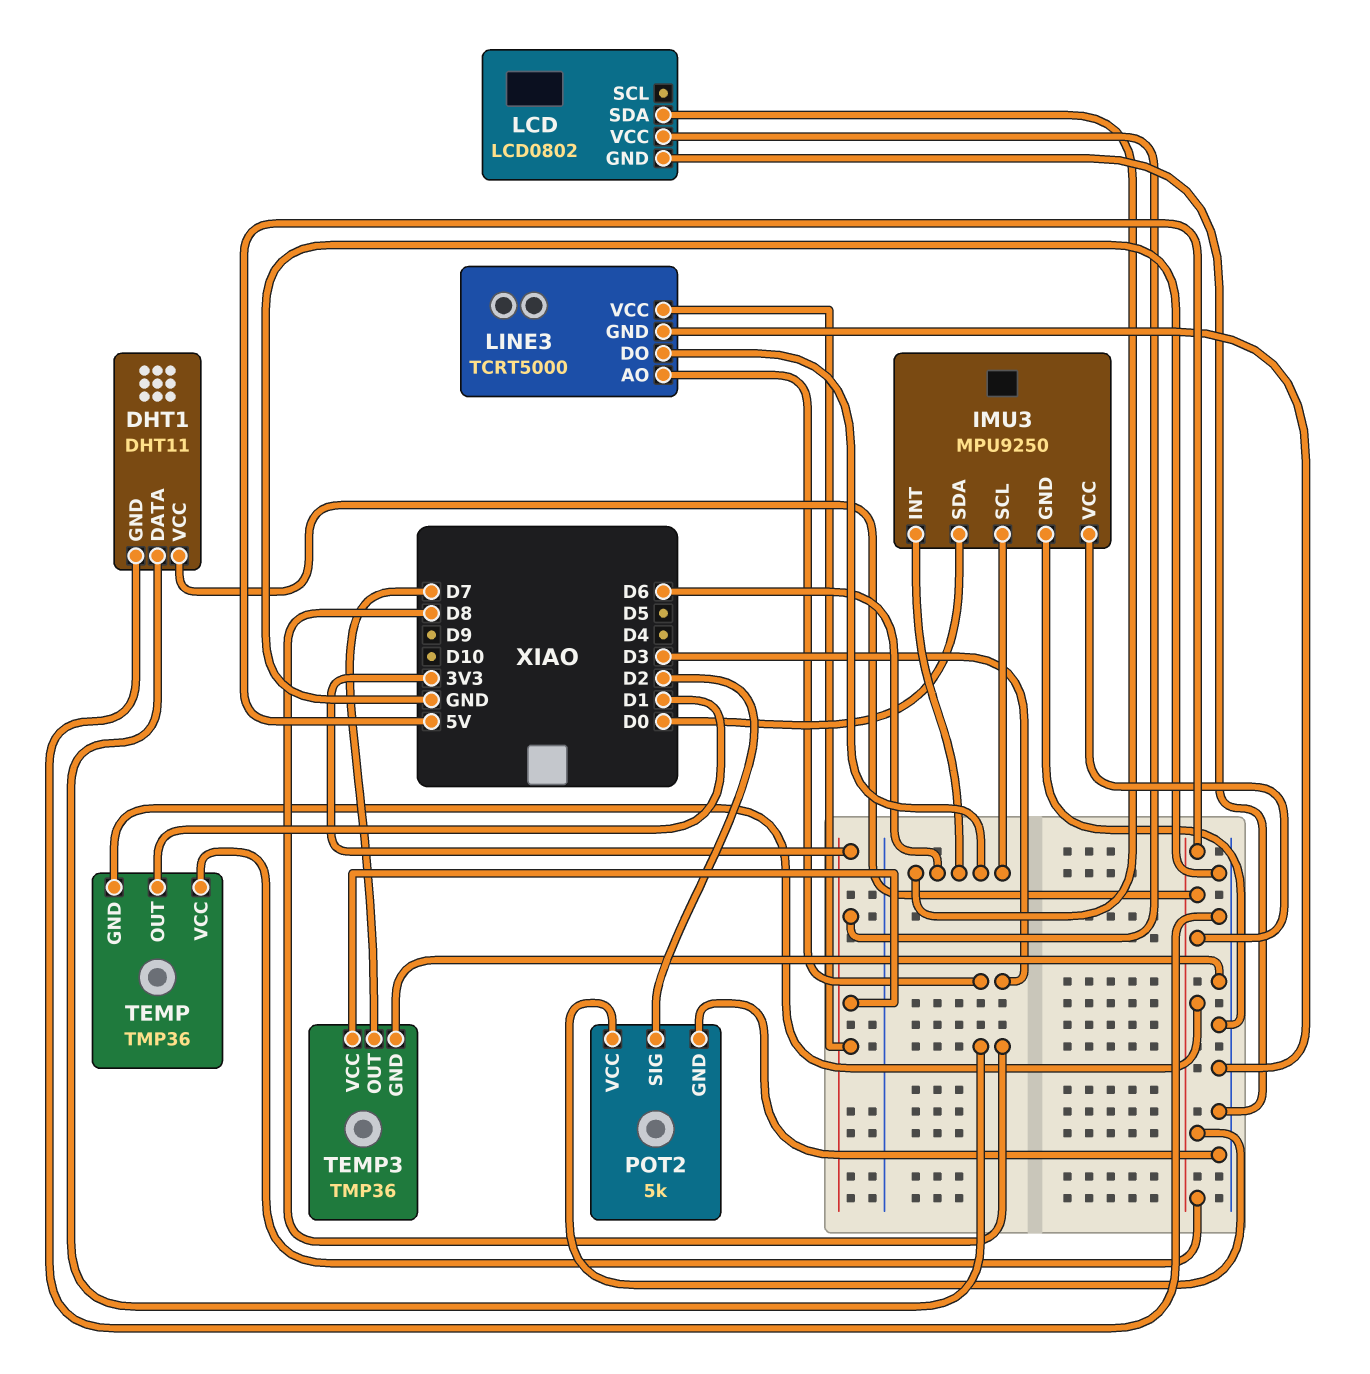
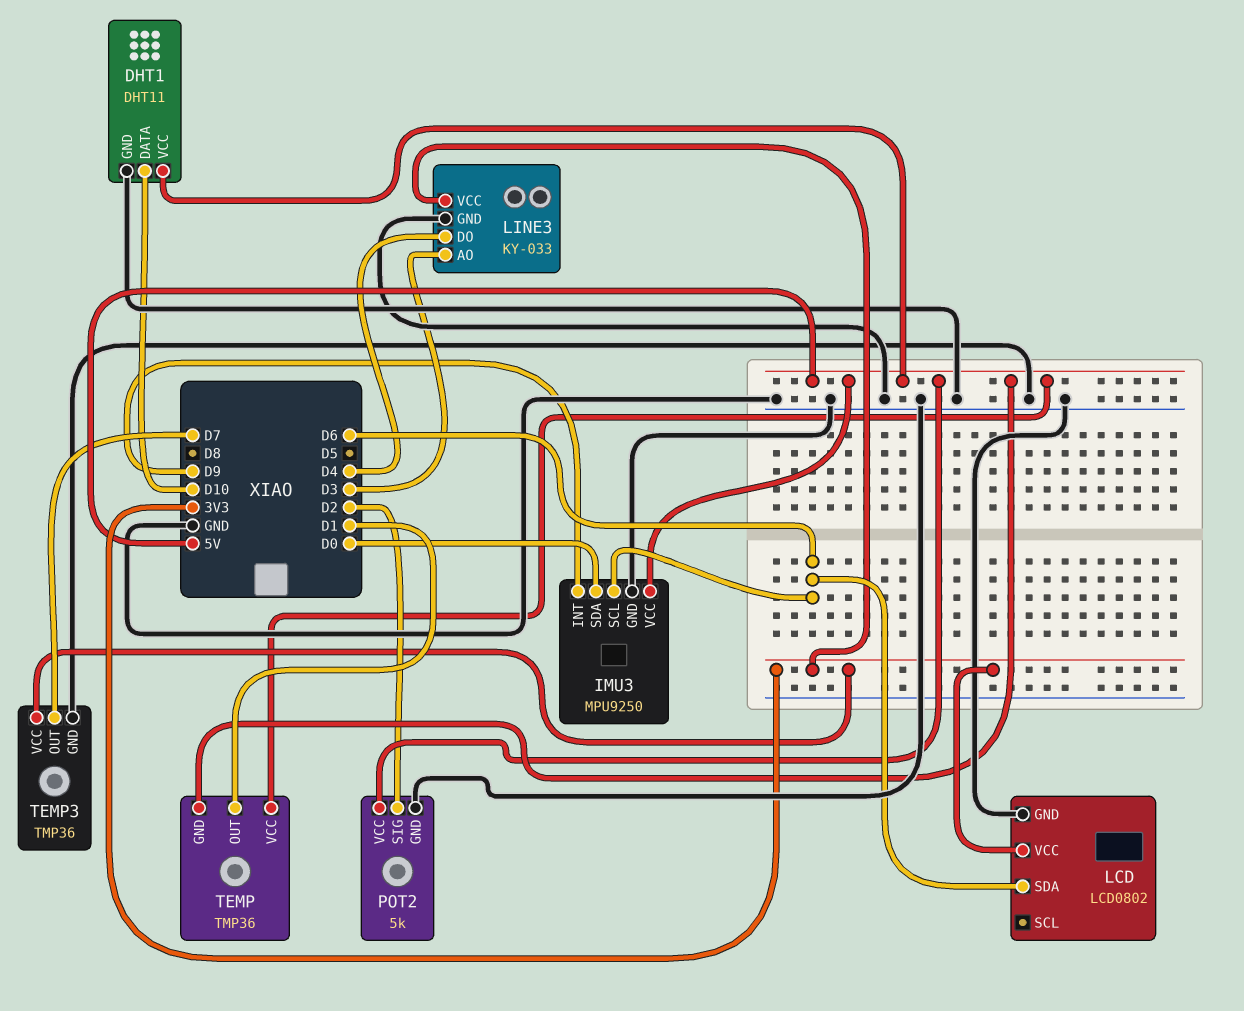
DHT1 pin DATA: D8 -> D10
IMU3 pin INT: D6 -> D9
LINE3: TCRT5000 -> KY-033
LINE3 pin DO: D6 -> D4

